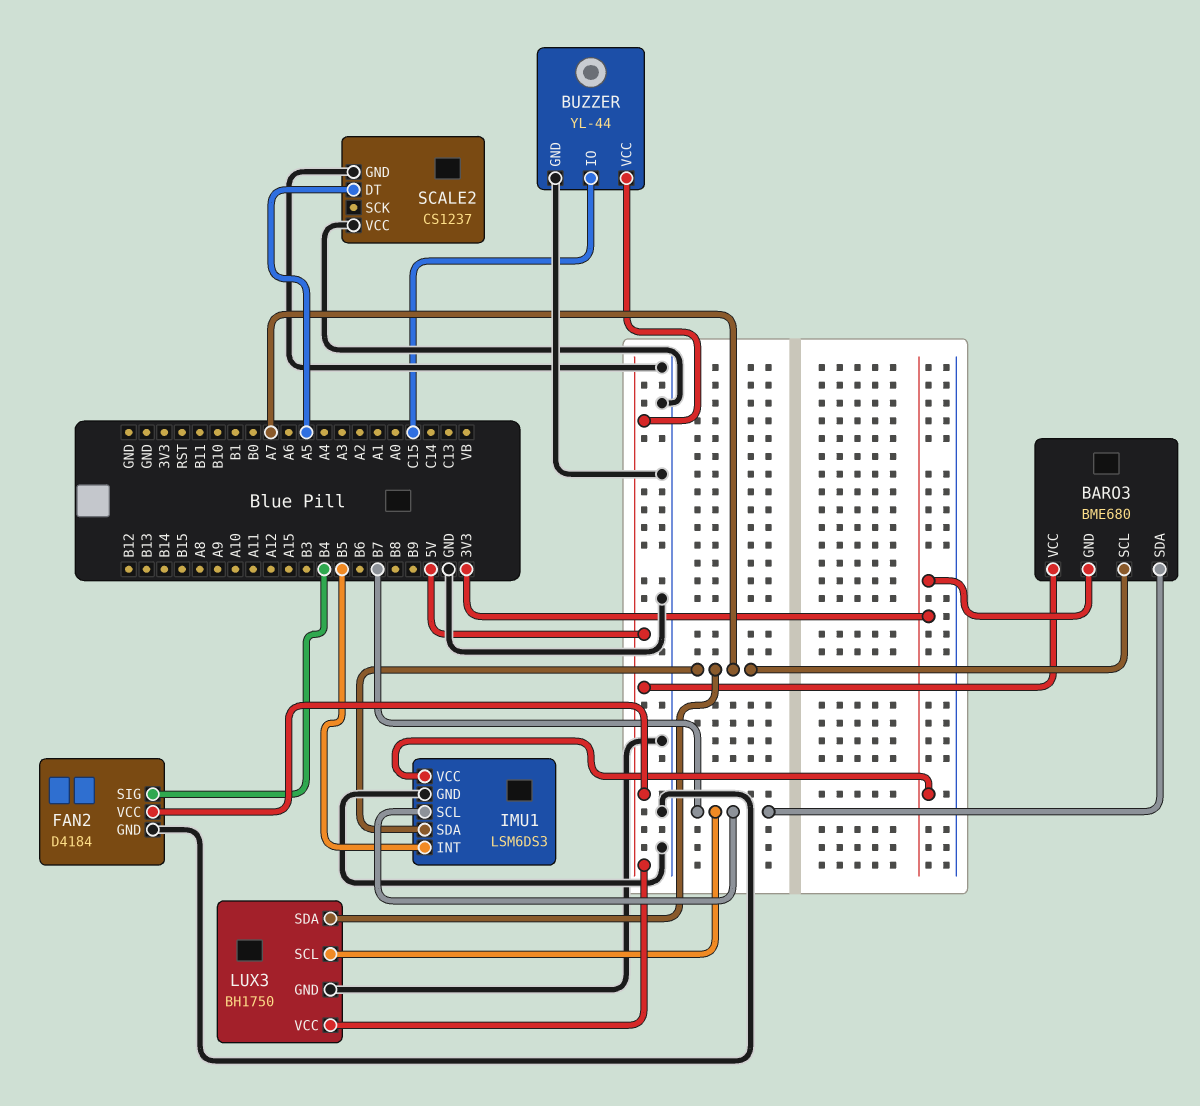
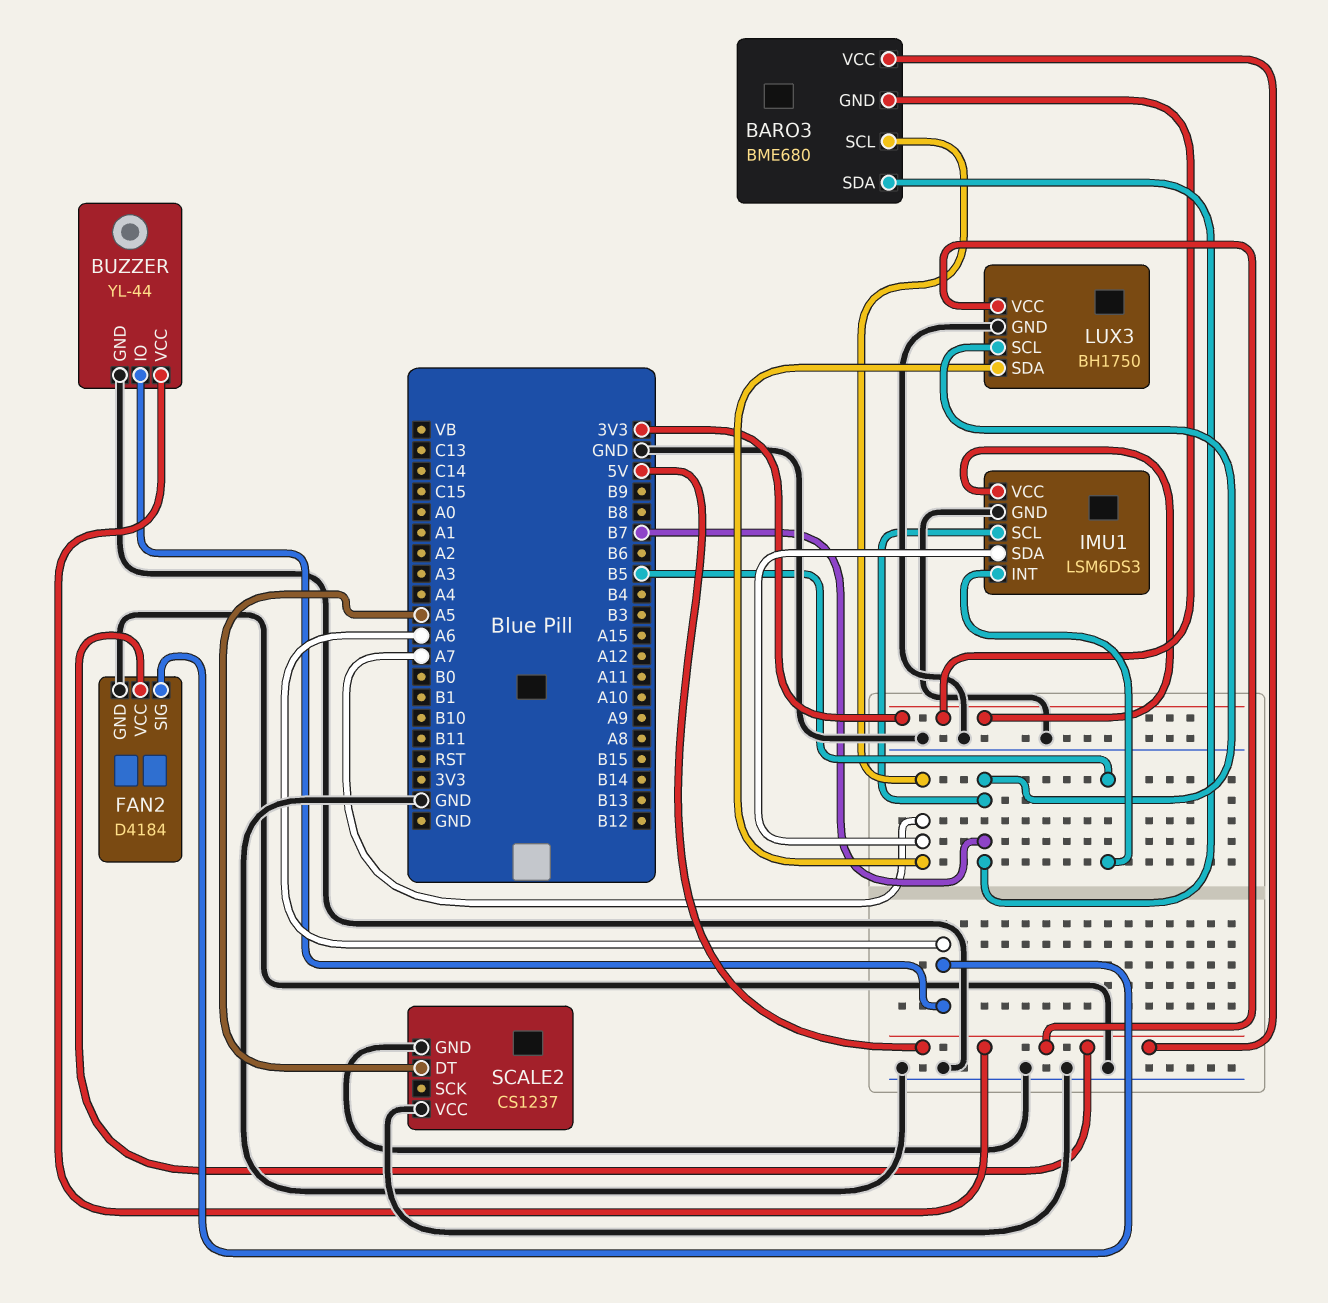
BUZZER pin IO: C15 -> A6
FAN2 pin SIG: B4 -> A6

